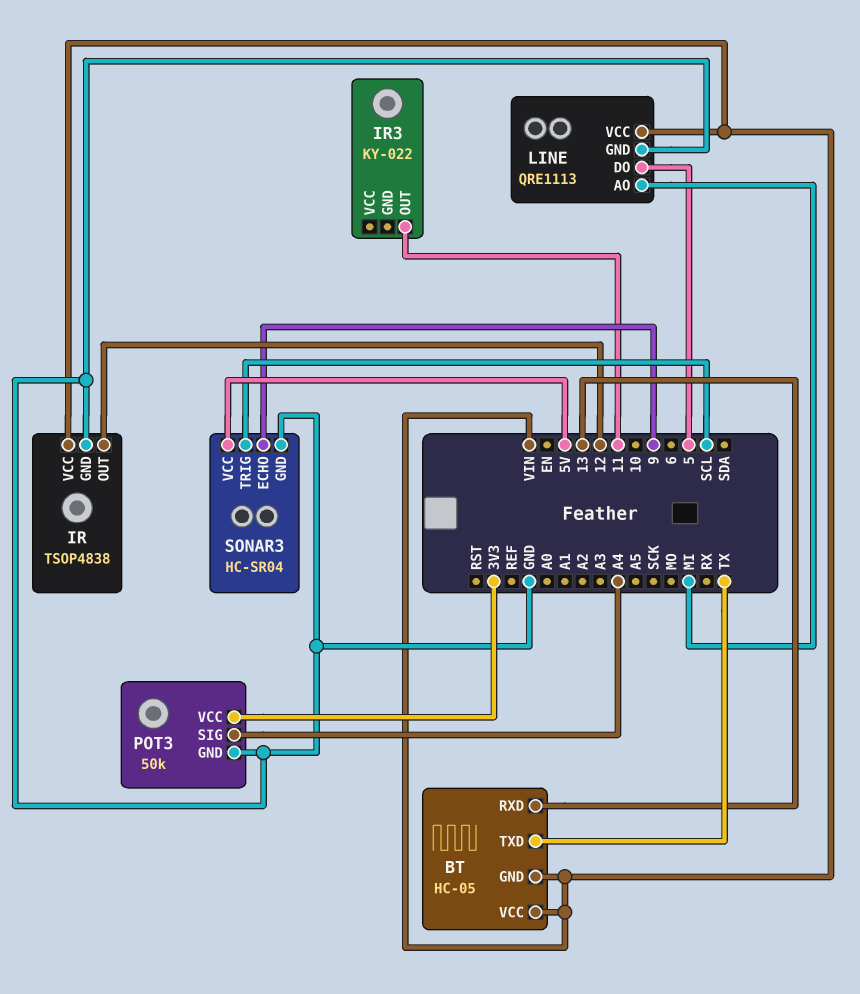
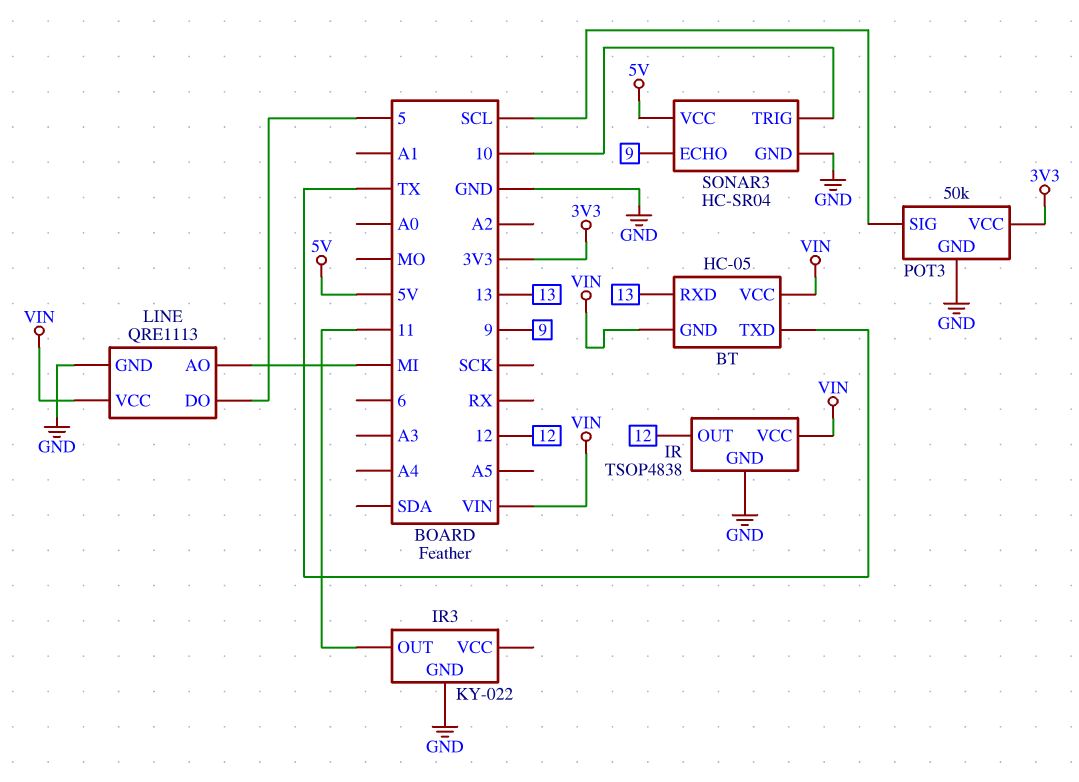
IR3 pin GND: none -> GND
POT3 pin SIG: A4 -> SCL
SONAR3 pin TRIG: SCL -> 10

